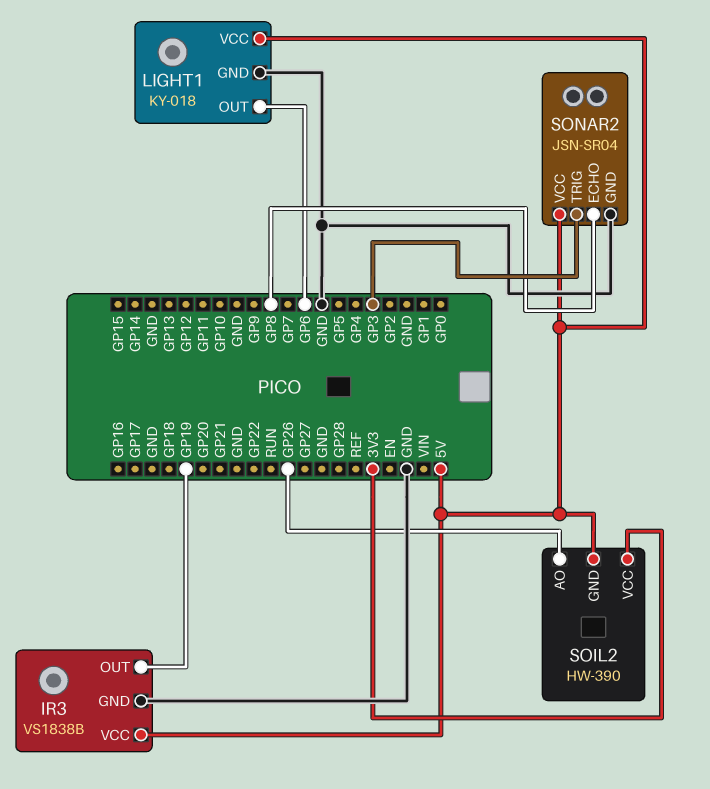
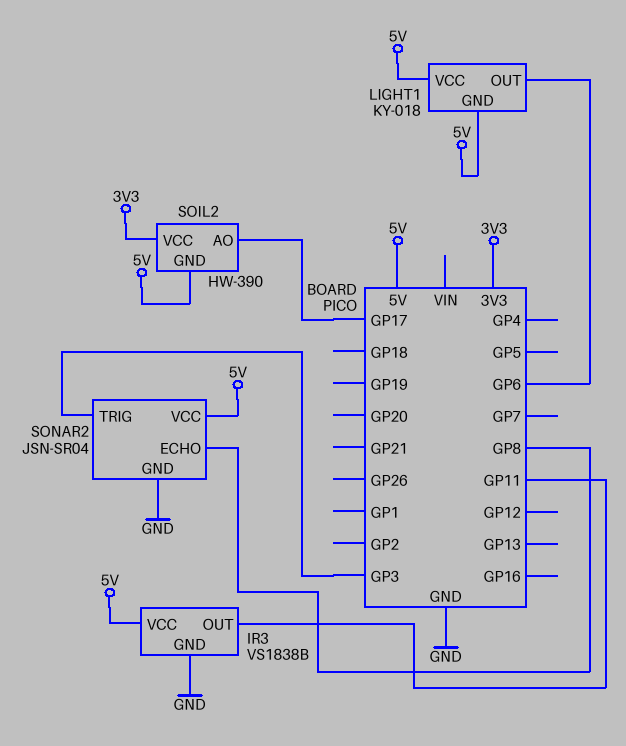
IR3 pin OUT: GP19 -> GP11
LIGHT1 pin GND: GND -> 5V
SOIL2 pin AO: GP26 -> GP17

